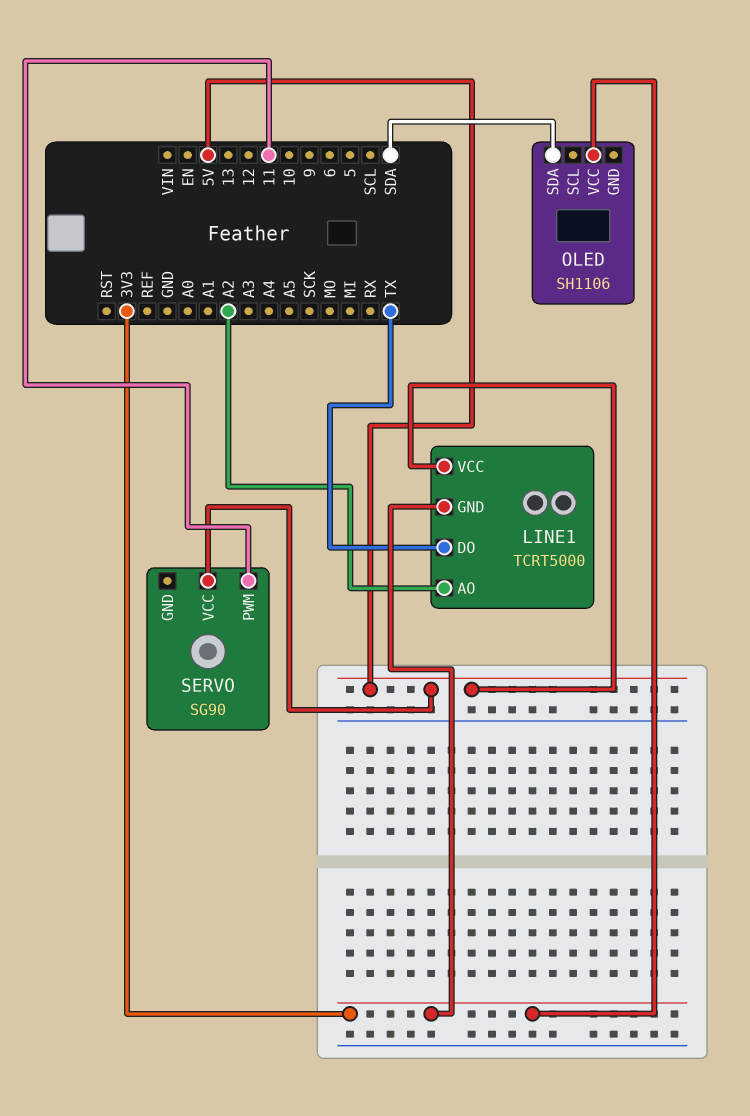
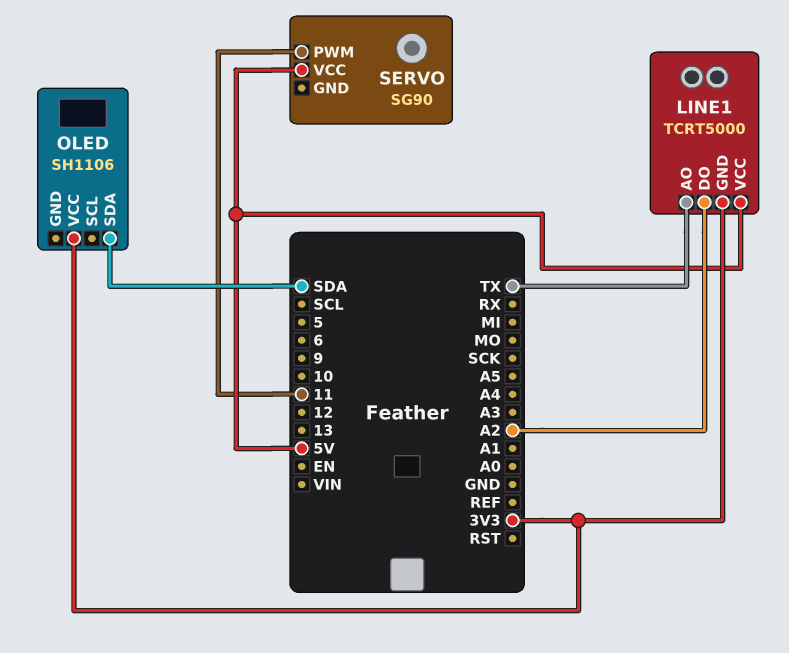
LINE1 pin AO: A2 -> TX
LINE1 pin DO: TX -> A2

